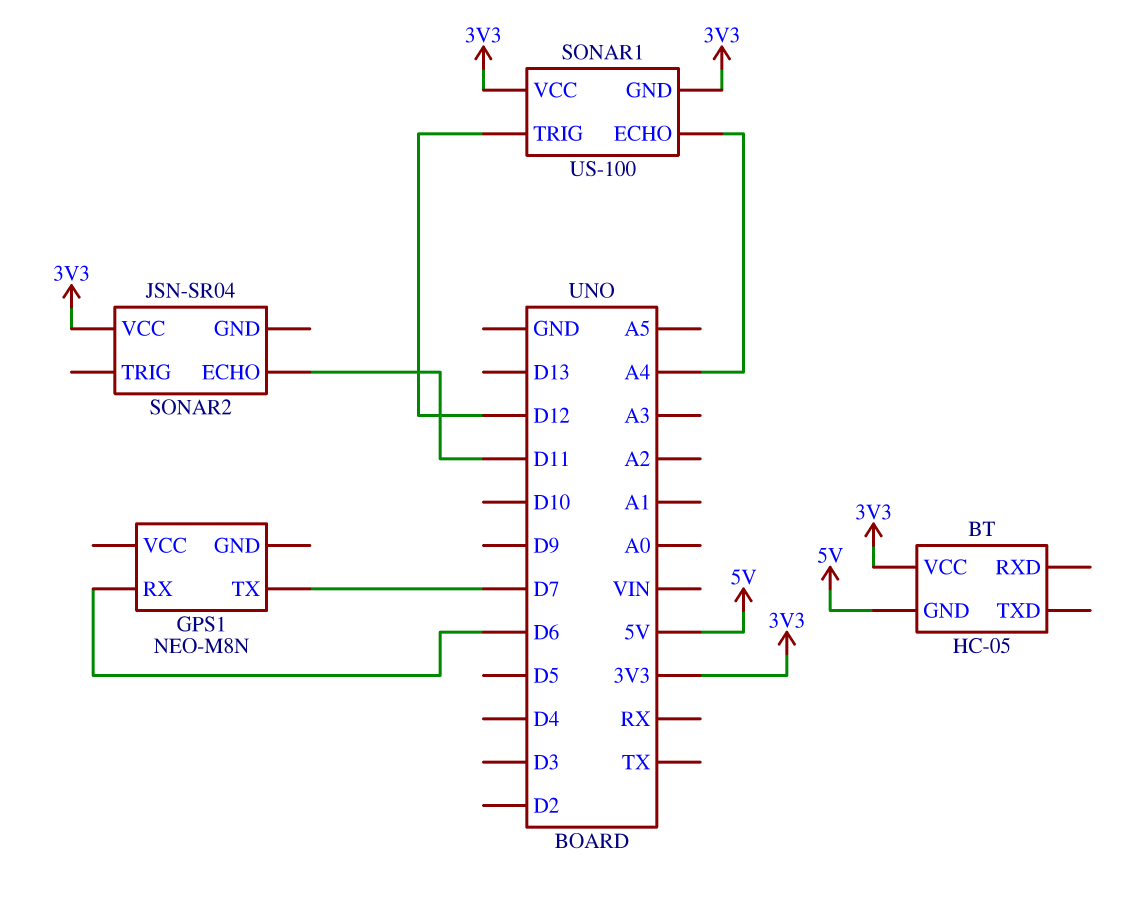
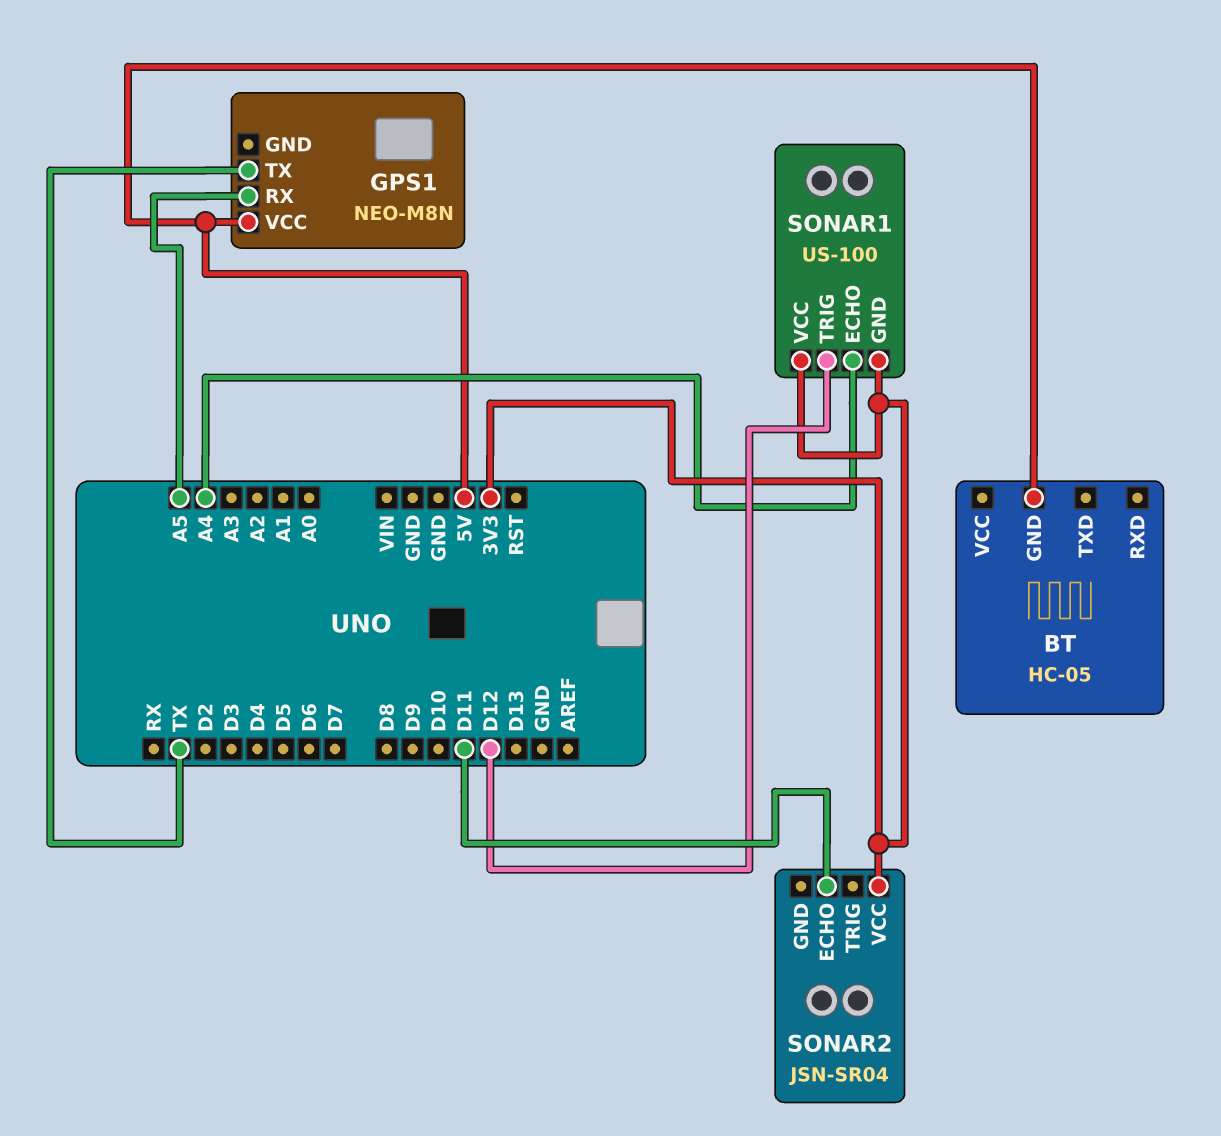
BT pin VCC: 3V3 -> none
GPS1 pin RX: D6 -> A5
GPS1 pin TX: D7 -> TX
GPS1 pin VCC: none -> 5V

